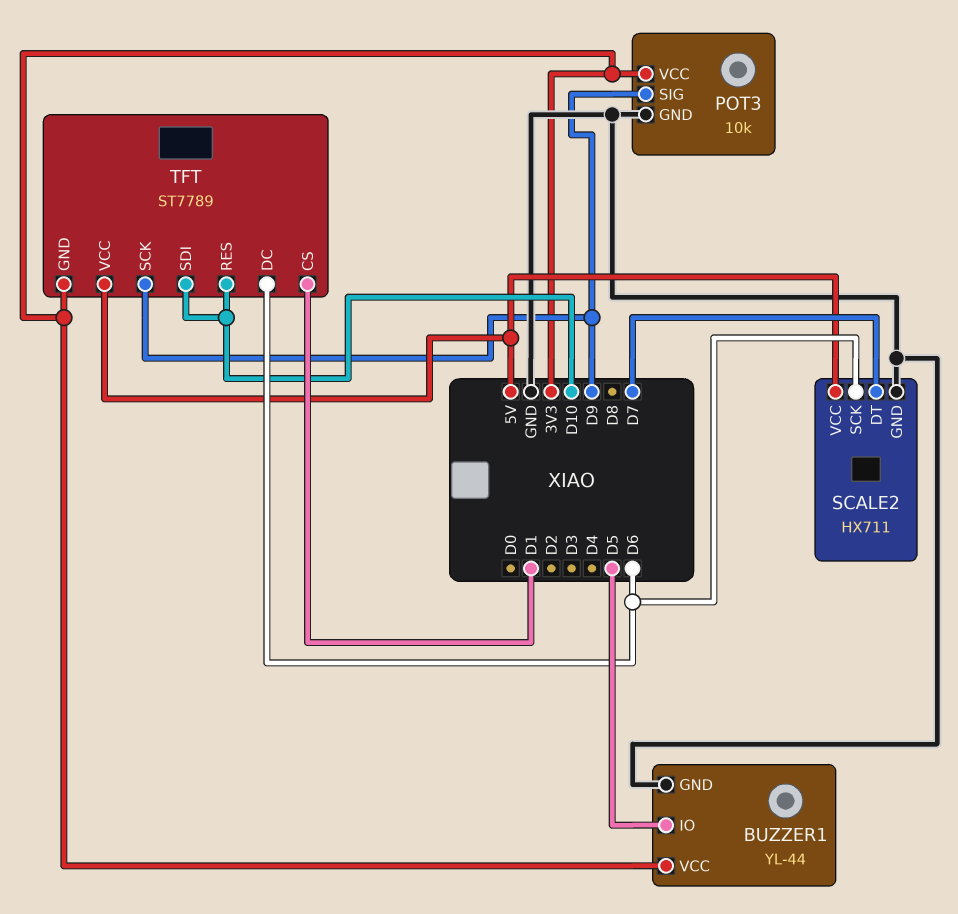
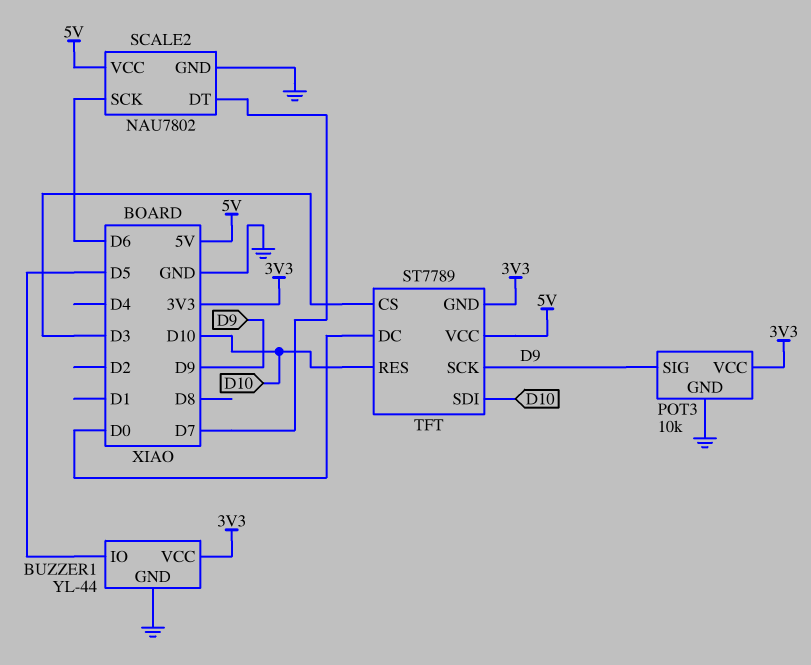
SCALE2: HX711 -> NAU7802
TFT pin CS: D1 -> D3
TFT pin DC: D6 -> D0

